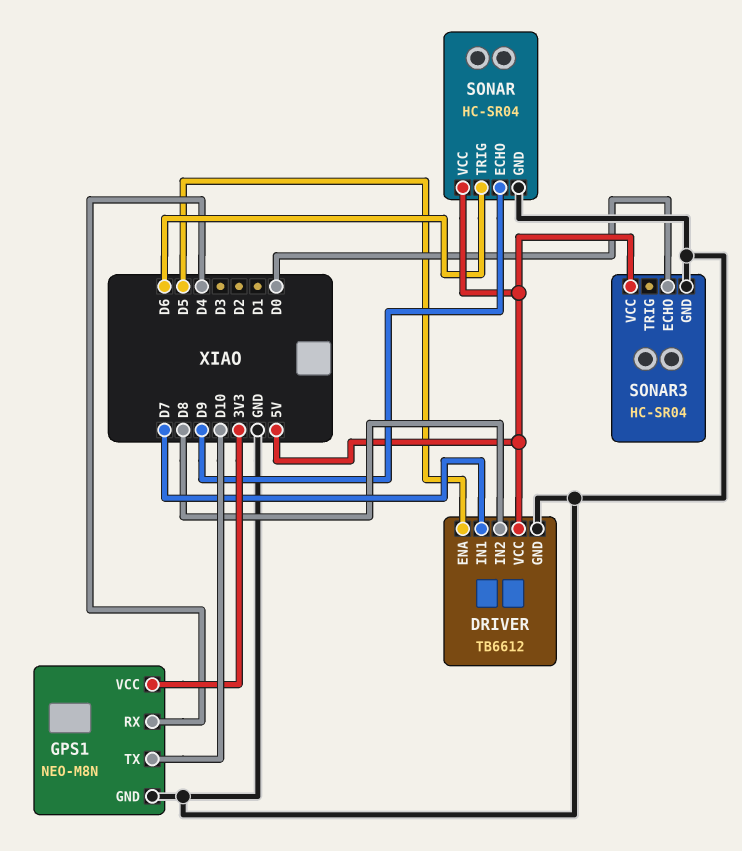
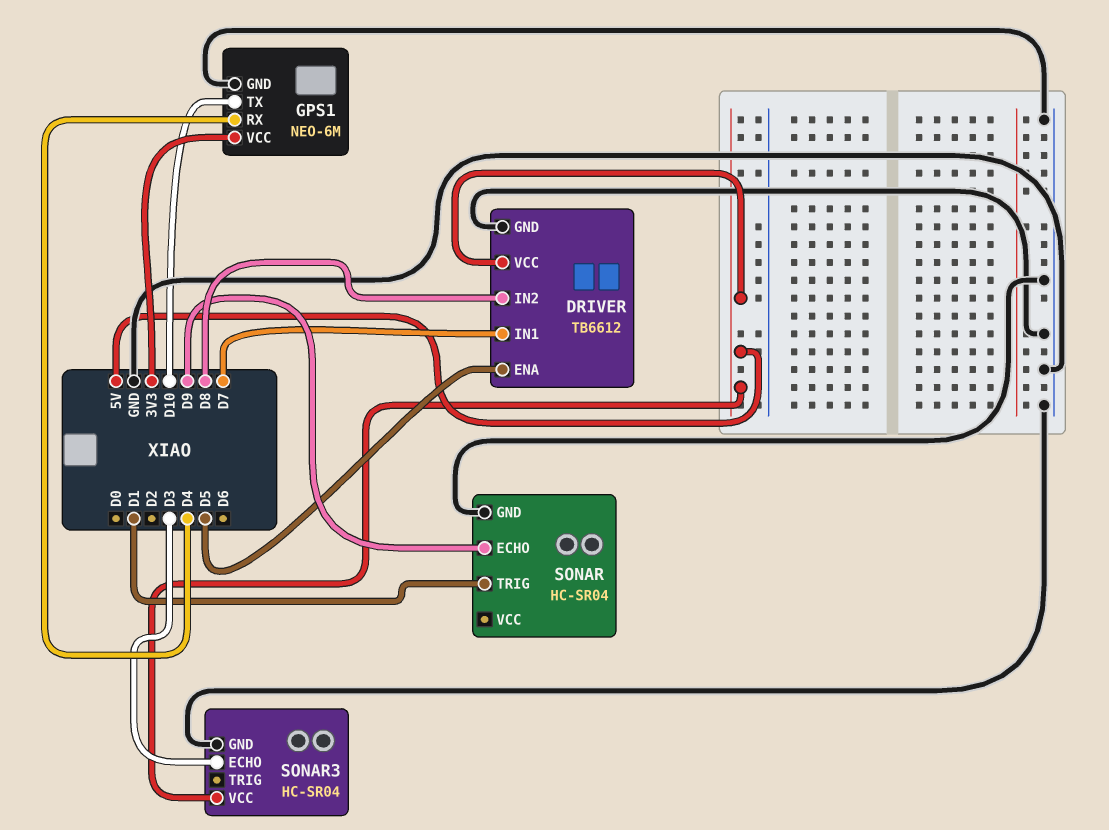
GPS1: NEO-M8N -> NEO-6M
SONAR pin TRIG: D6 -> D1
SONAR pin VCC: 5V -> none
SONAR3 pin ECHO: D0 -> D3

